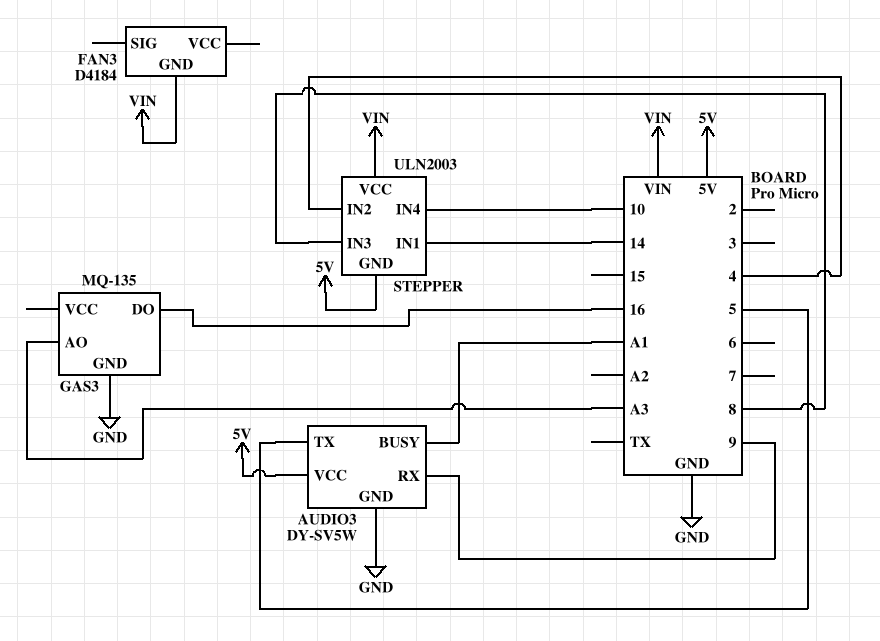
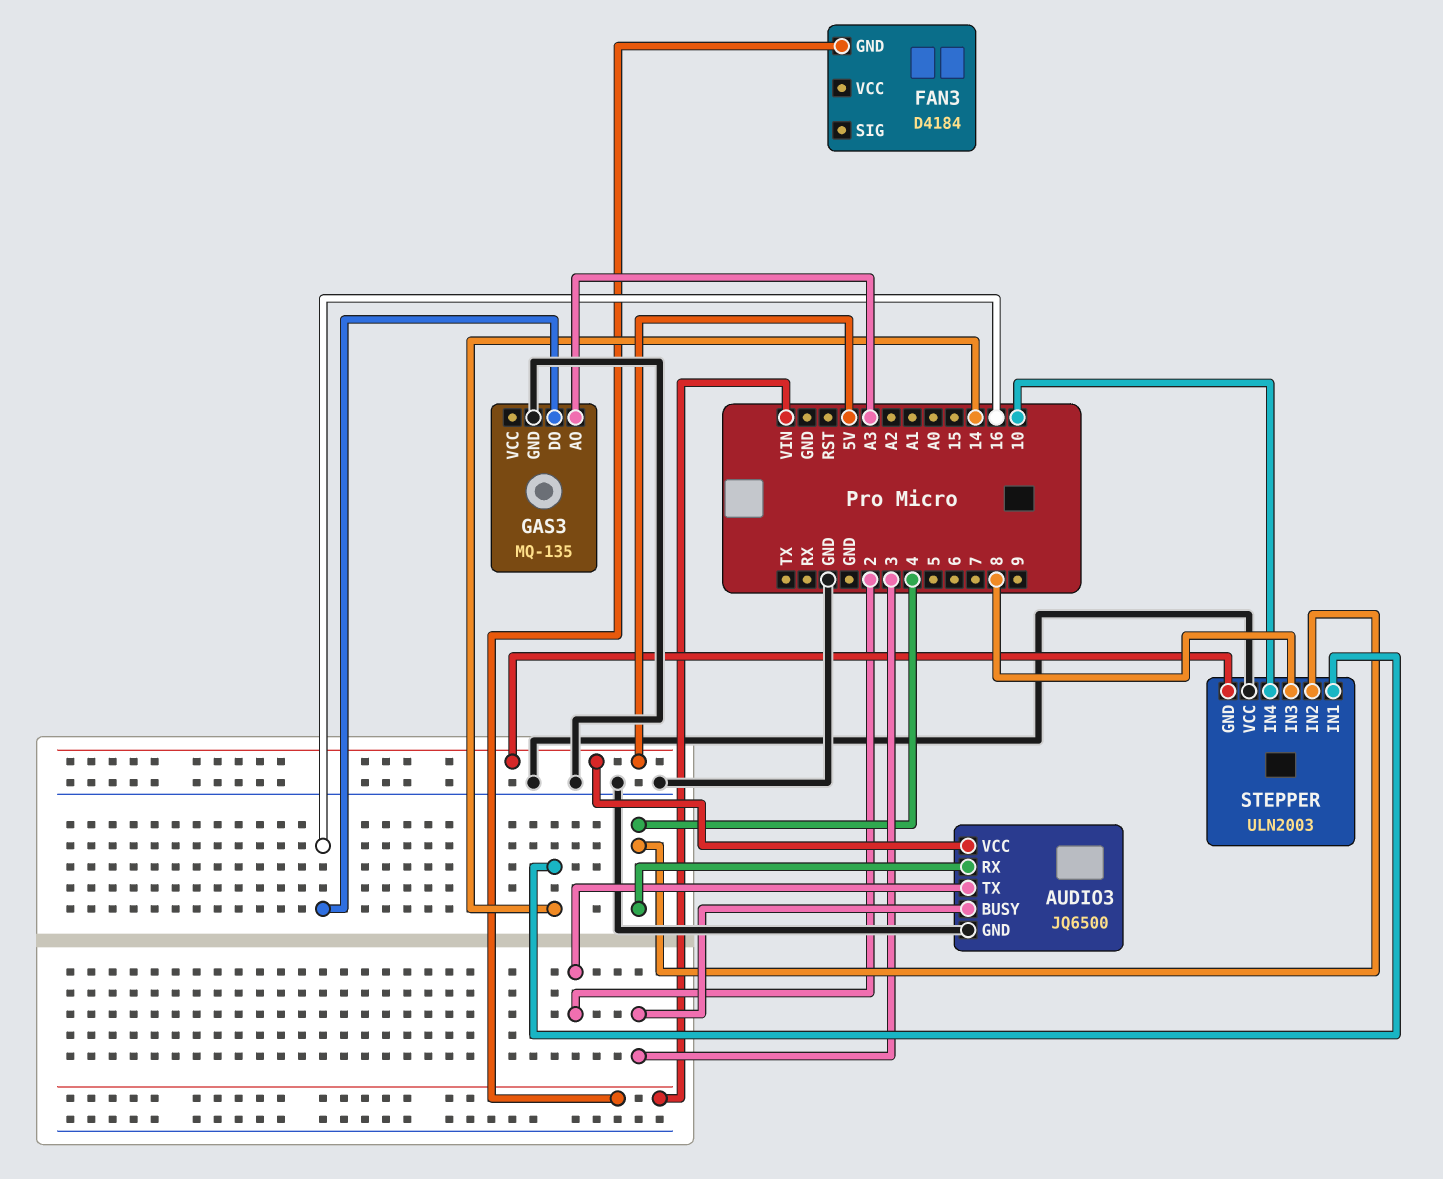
AUDIO3: DY-SV5W -> JQ6500
AUDIO3 pin BUSY: A1 -> 3
AUDIO3 pin RX: 9 -> 4
AUDIO3 pin TX: 5 -> 2
STEPPER pin VCC: VIN -> GND

